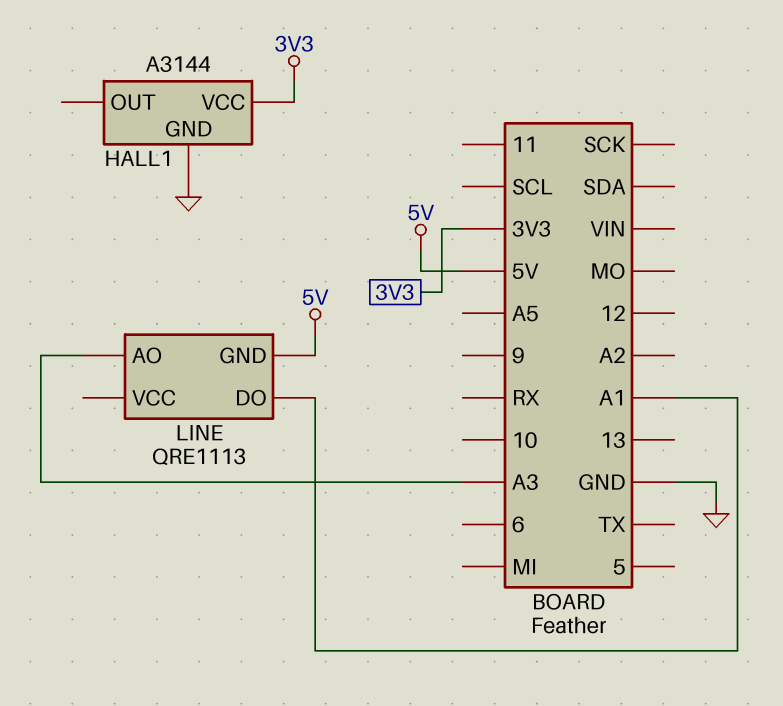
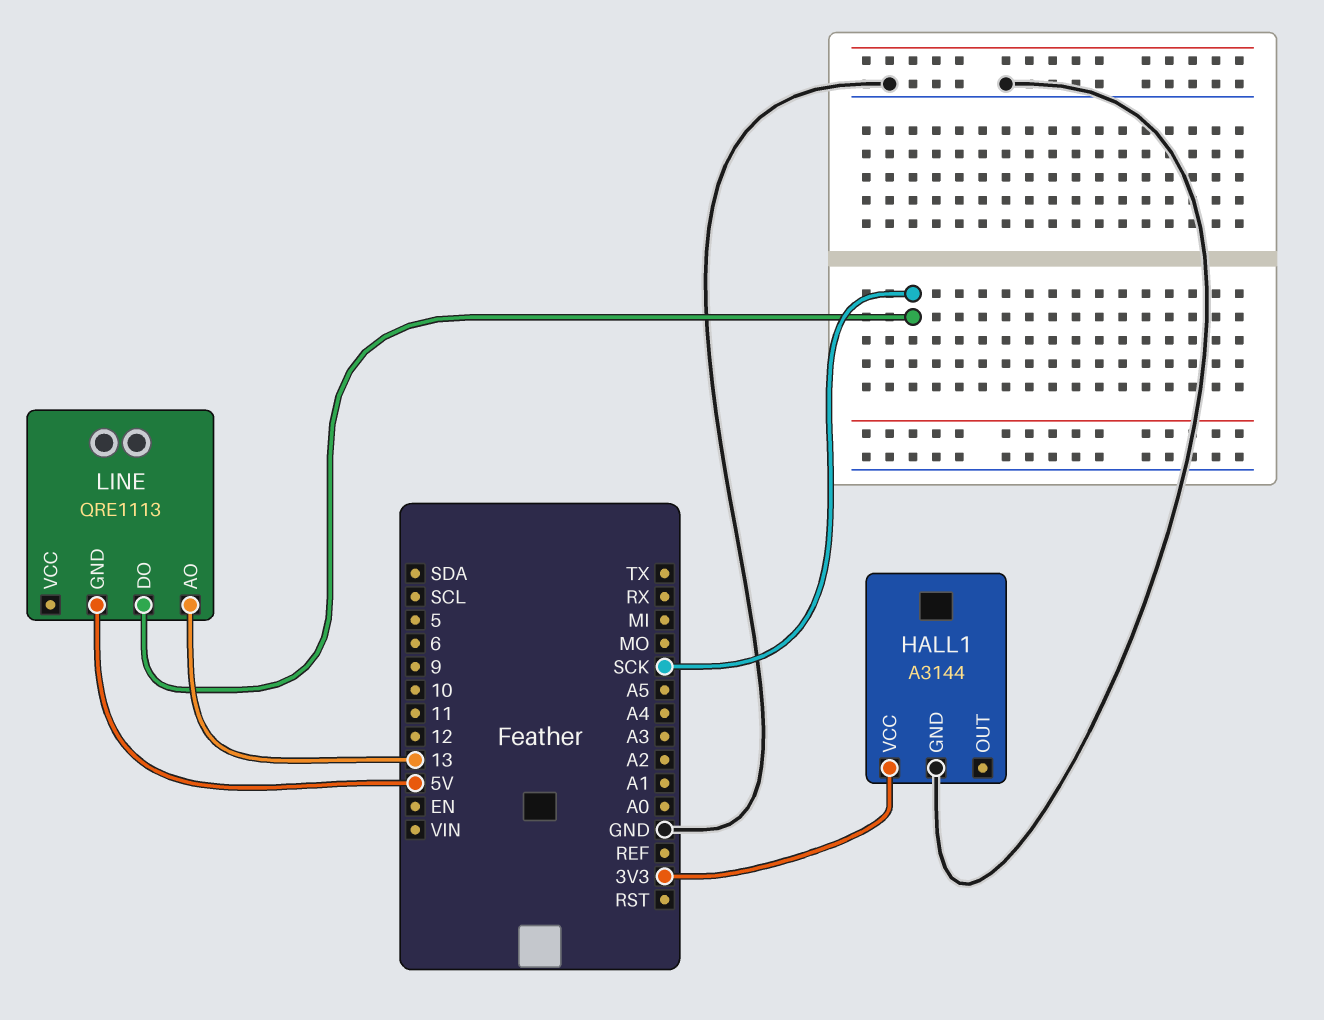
LINE pin AO: A3 -> 13
LINE pin DO: A1 -> SCK

